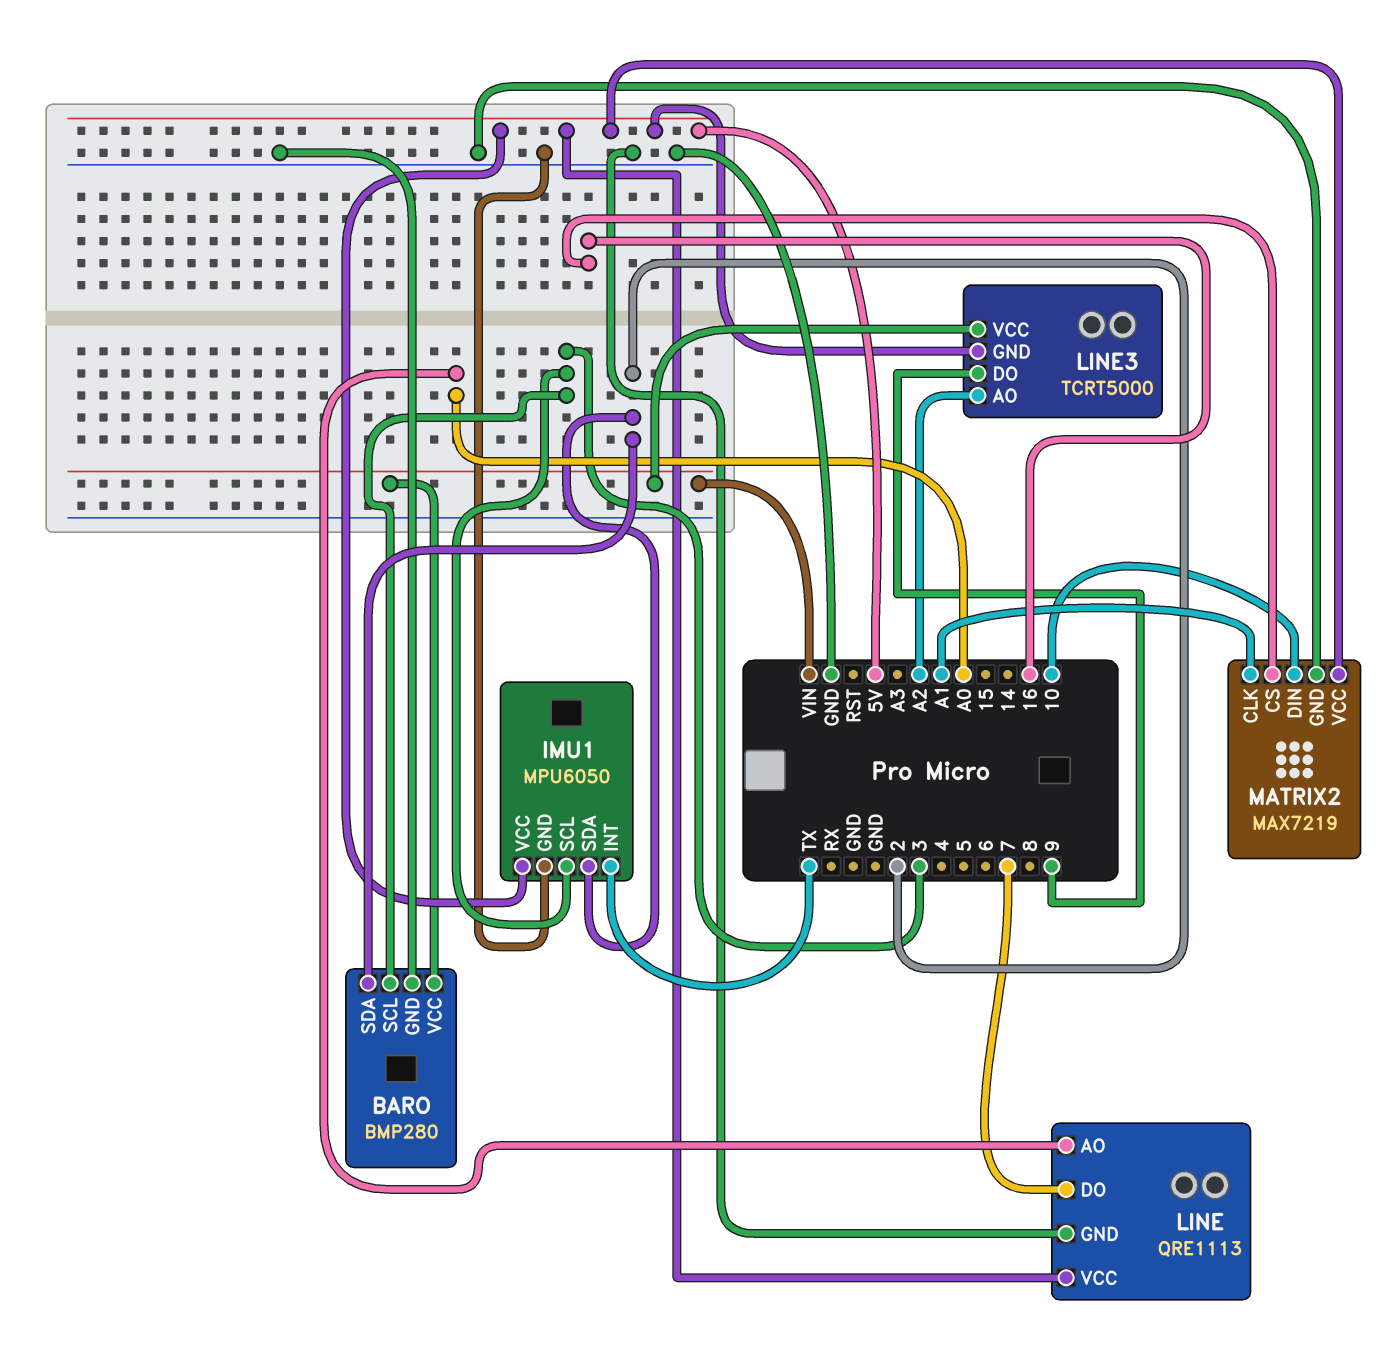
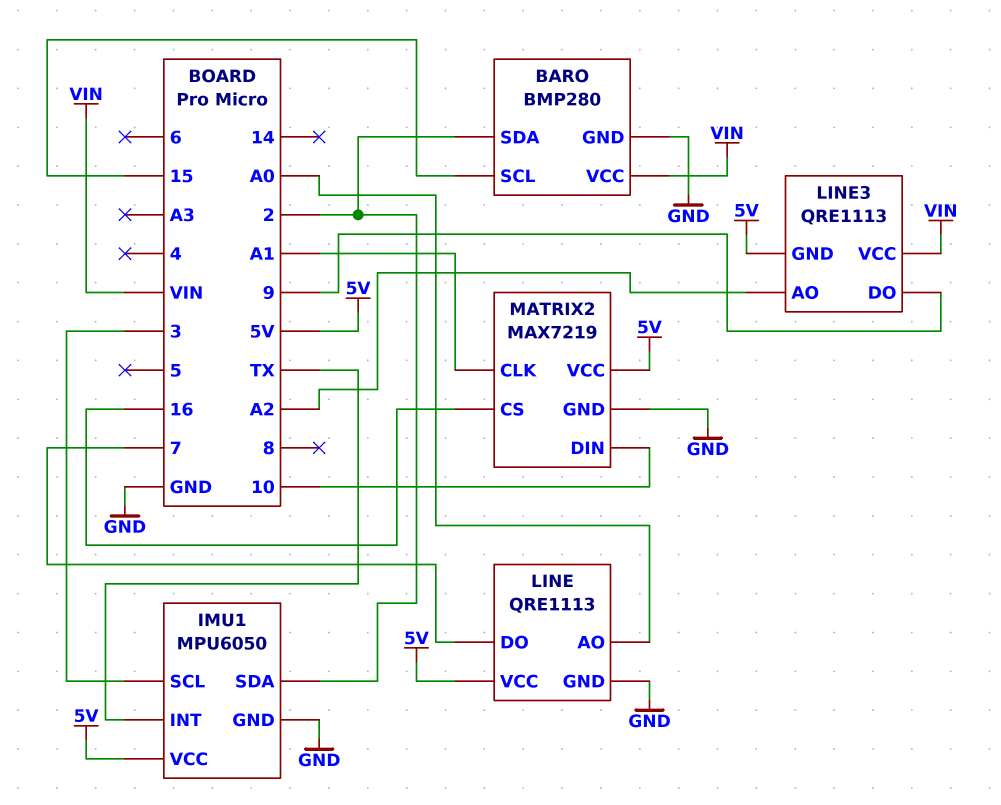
BARO pin SCL: 3 -> 15
LINE3: TCRT5000 -> QRE1113

